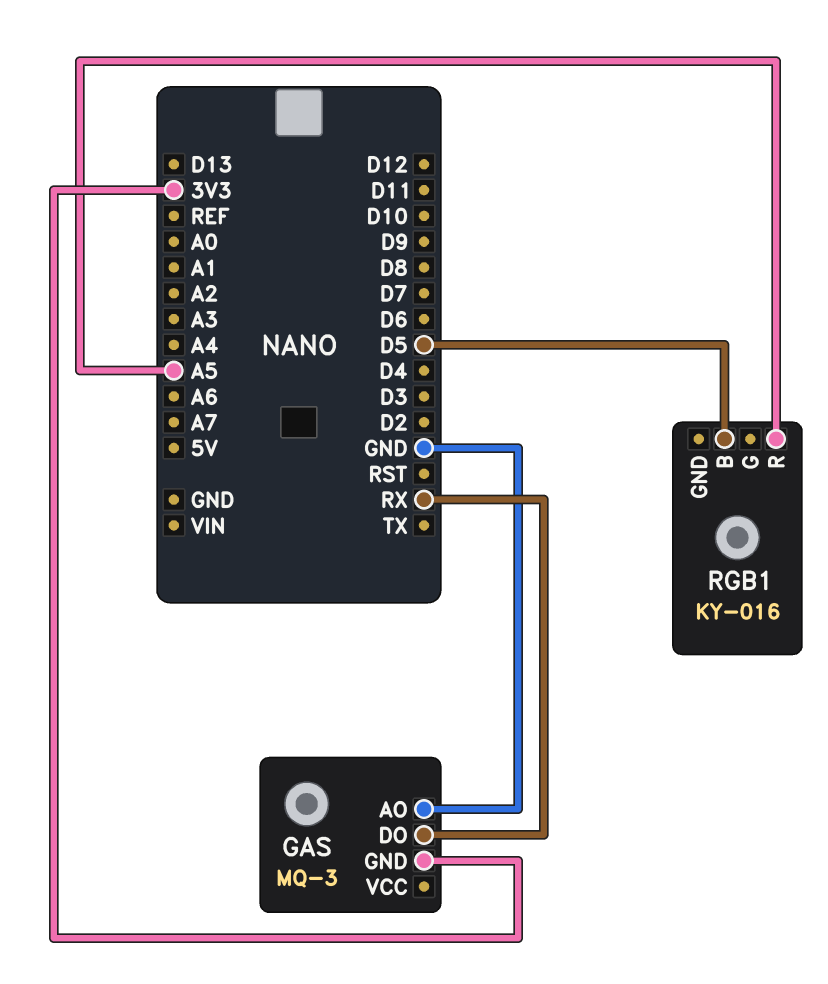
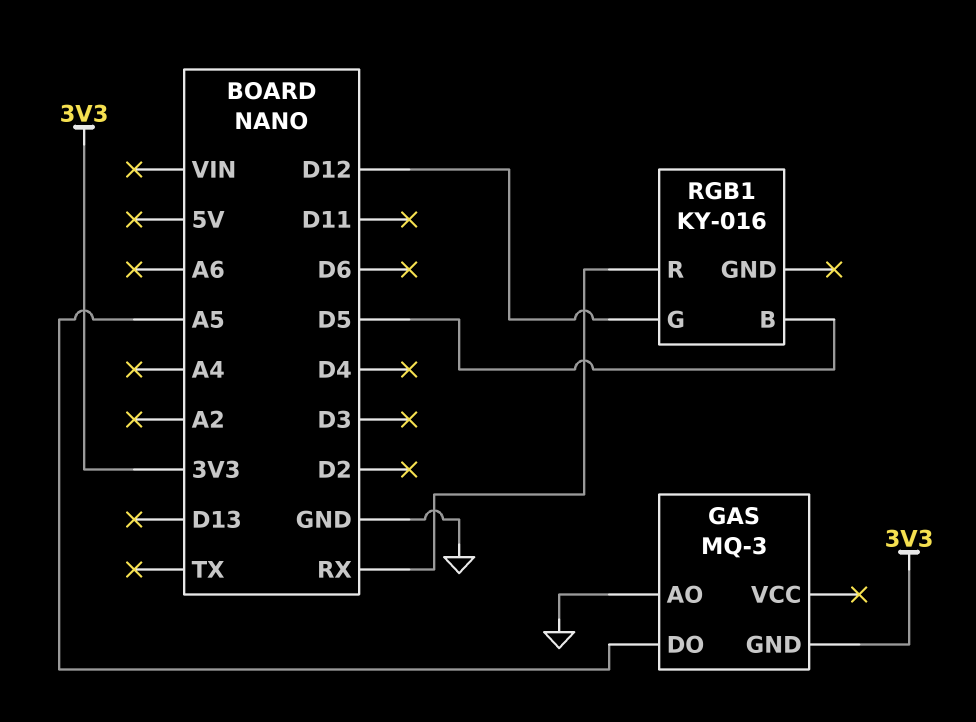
GAS pin DO: RX -> A5
RGB1 pin G: none -> D12
RGB1 pin R: A5 -> RX

